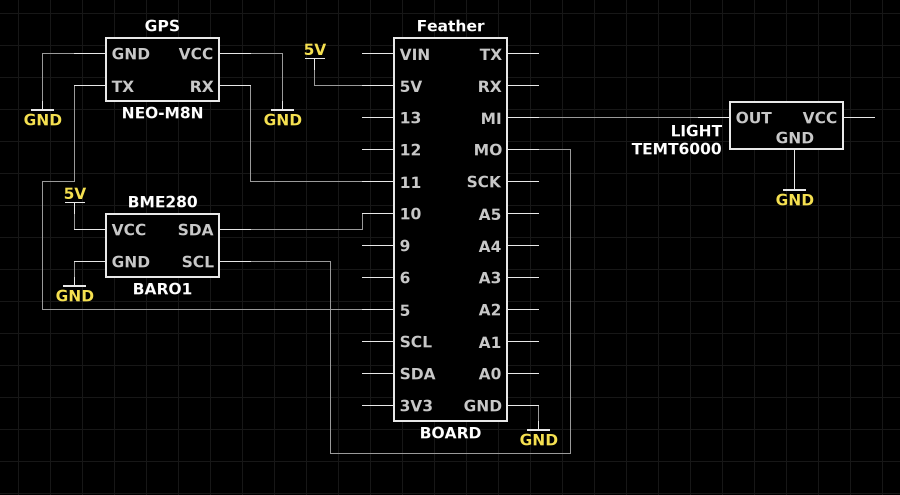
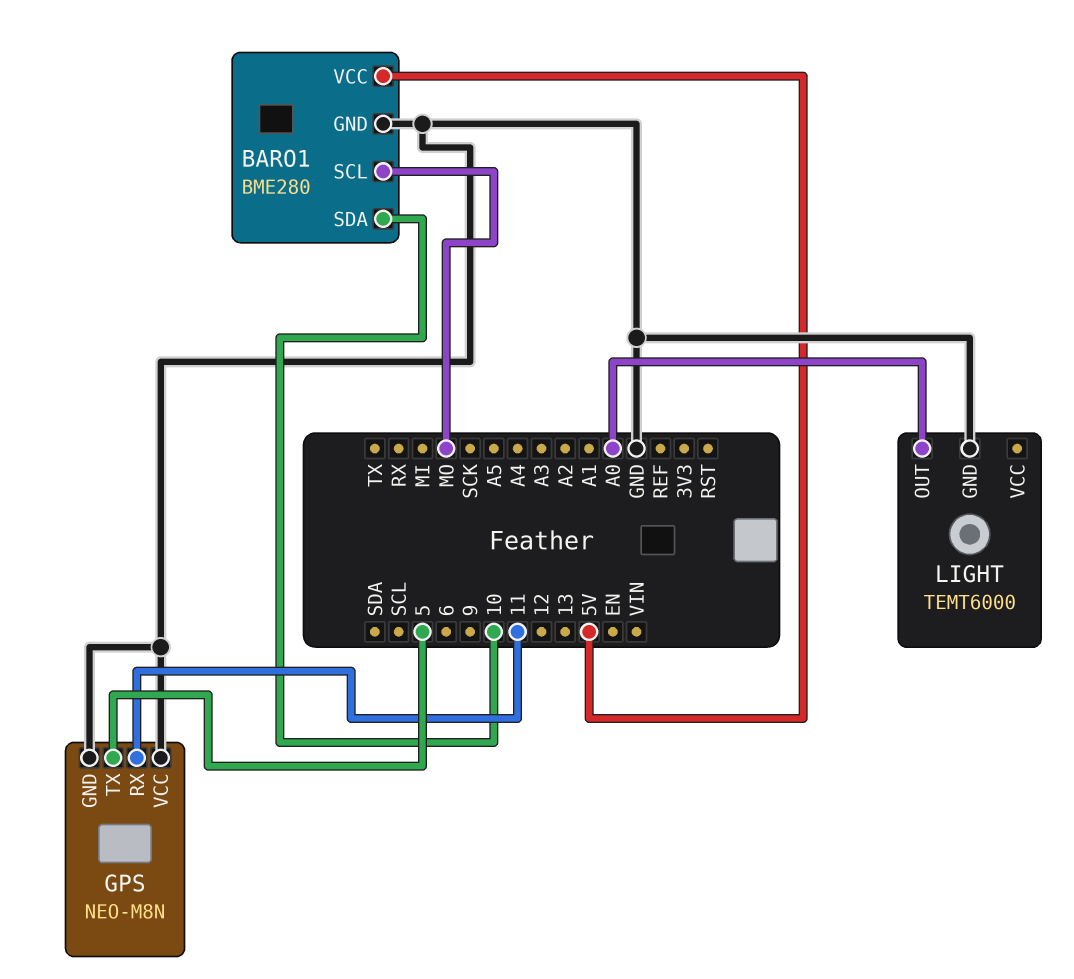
LIGHT pin OUT: MI -> A0

